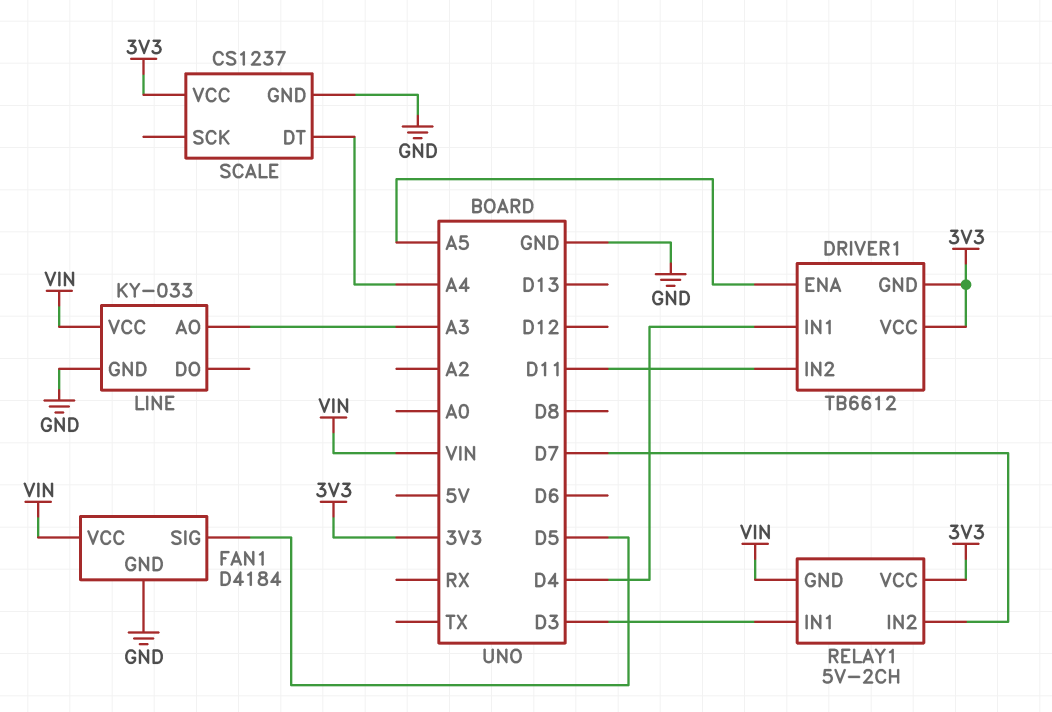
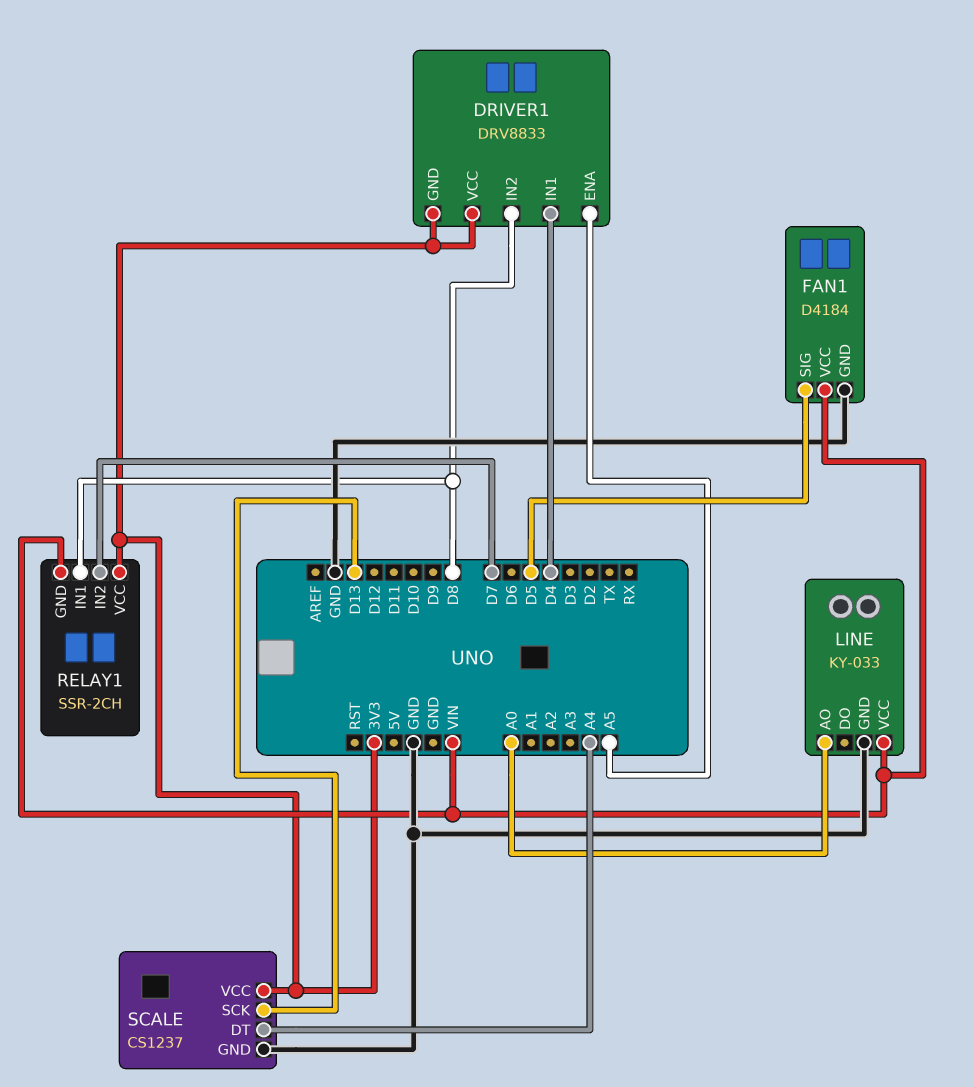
DRIVER1: TB6612 -> DRV8833
DRIVER1 pin IN2: D11 -> D8
LINE pin AO: A3 -> A0
RELAY1: 5V-2CH -> SSR-2CH
RELAY1 pin IN1: D3 -> D8
SCALE pin SCK: none -> D13

